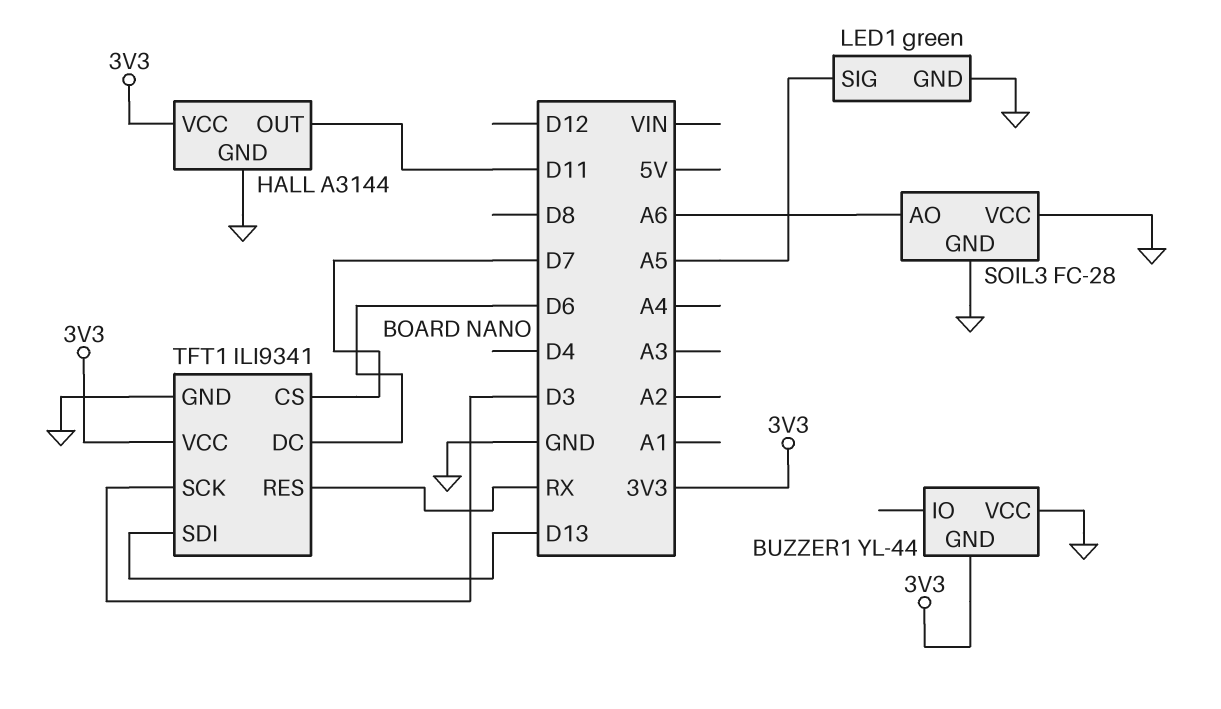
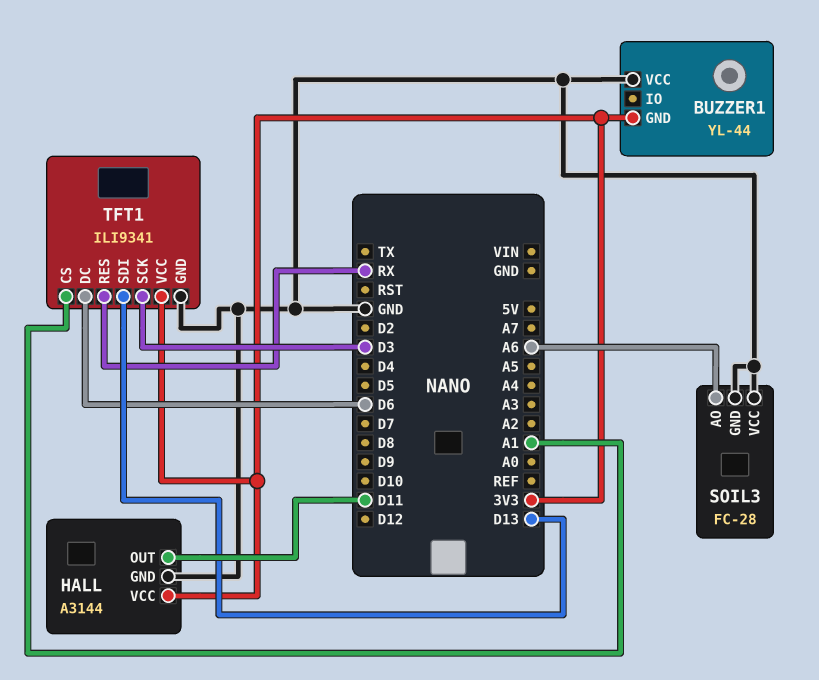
LED1: green -> none
LED1 pin GND: GND -> none
LED1 pin SIG: A5 -> none
TFT1 pin CS: D7 -> A1

